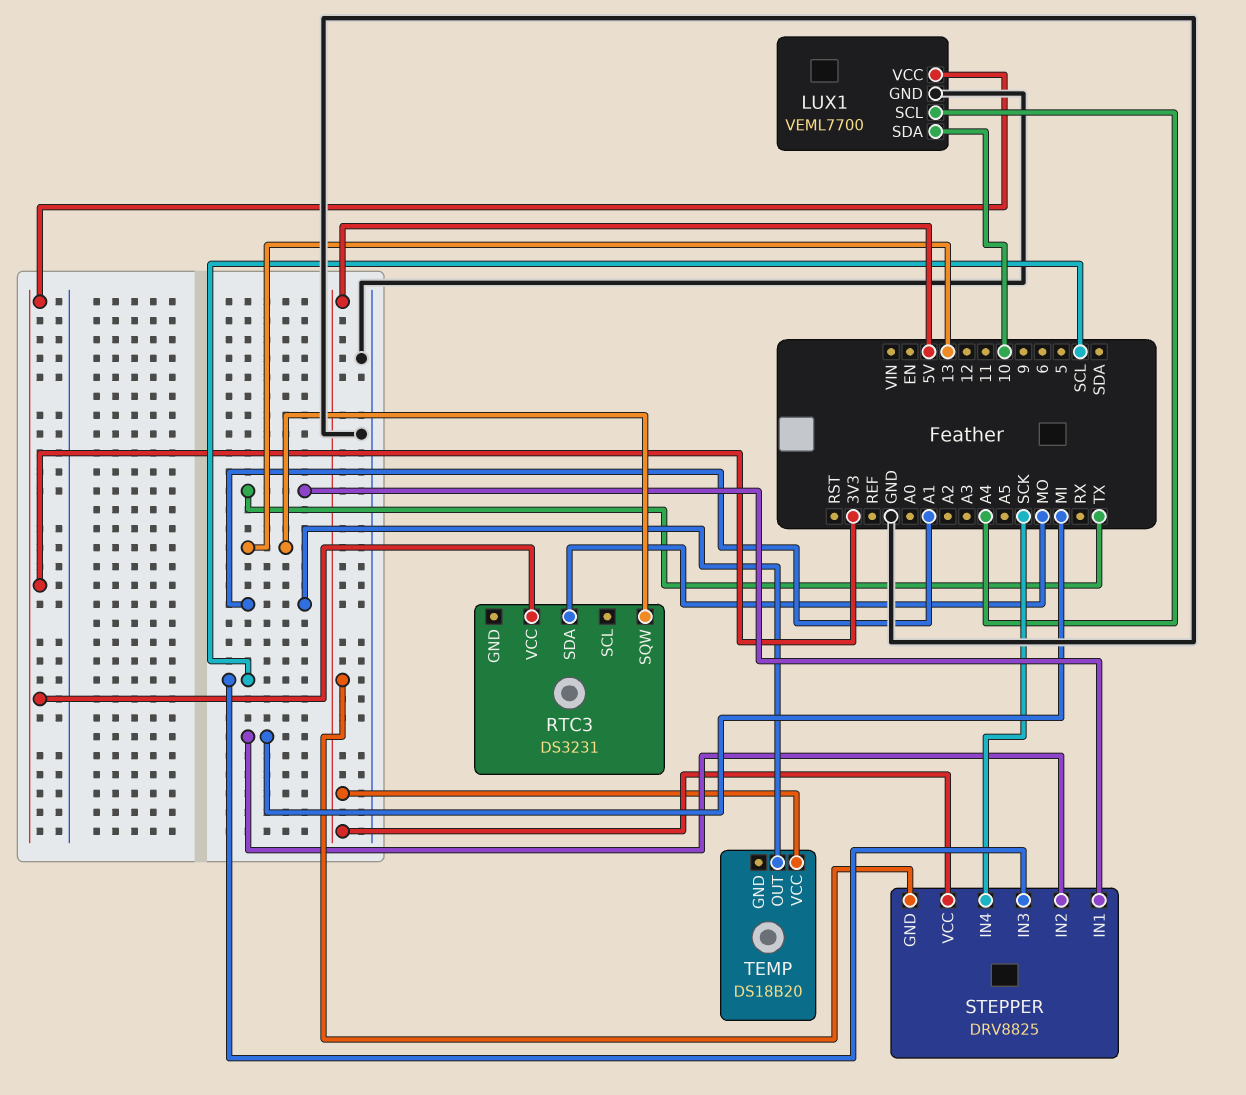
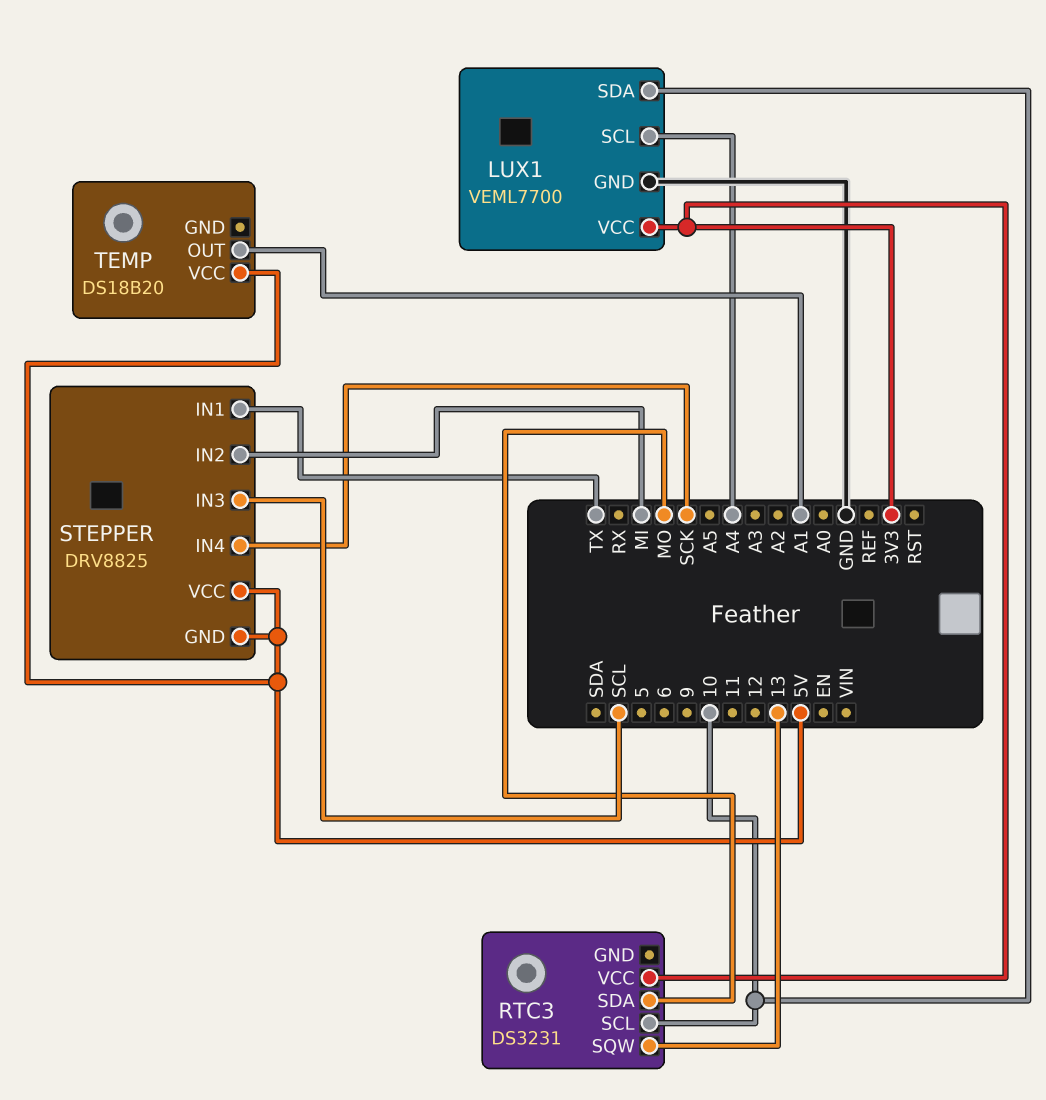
RTC3 pin SCL: none -> 10

